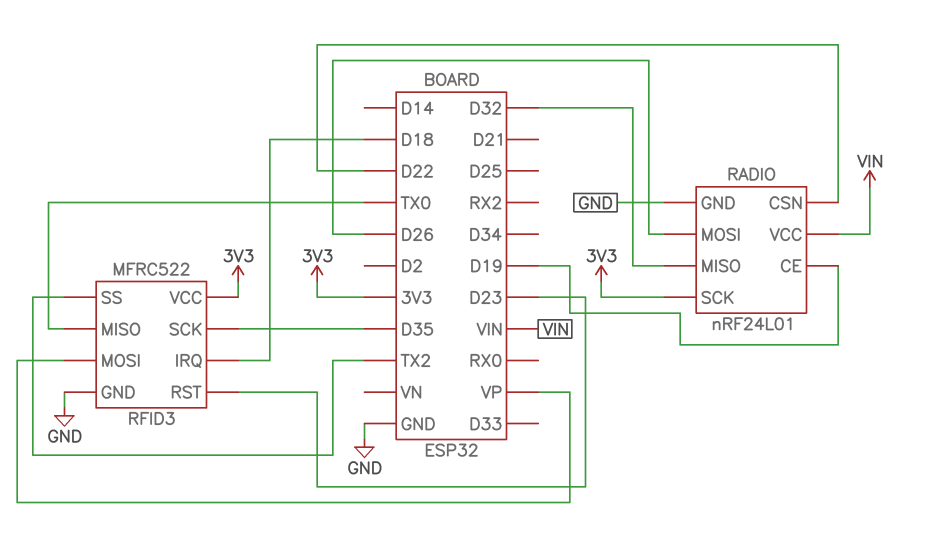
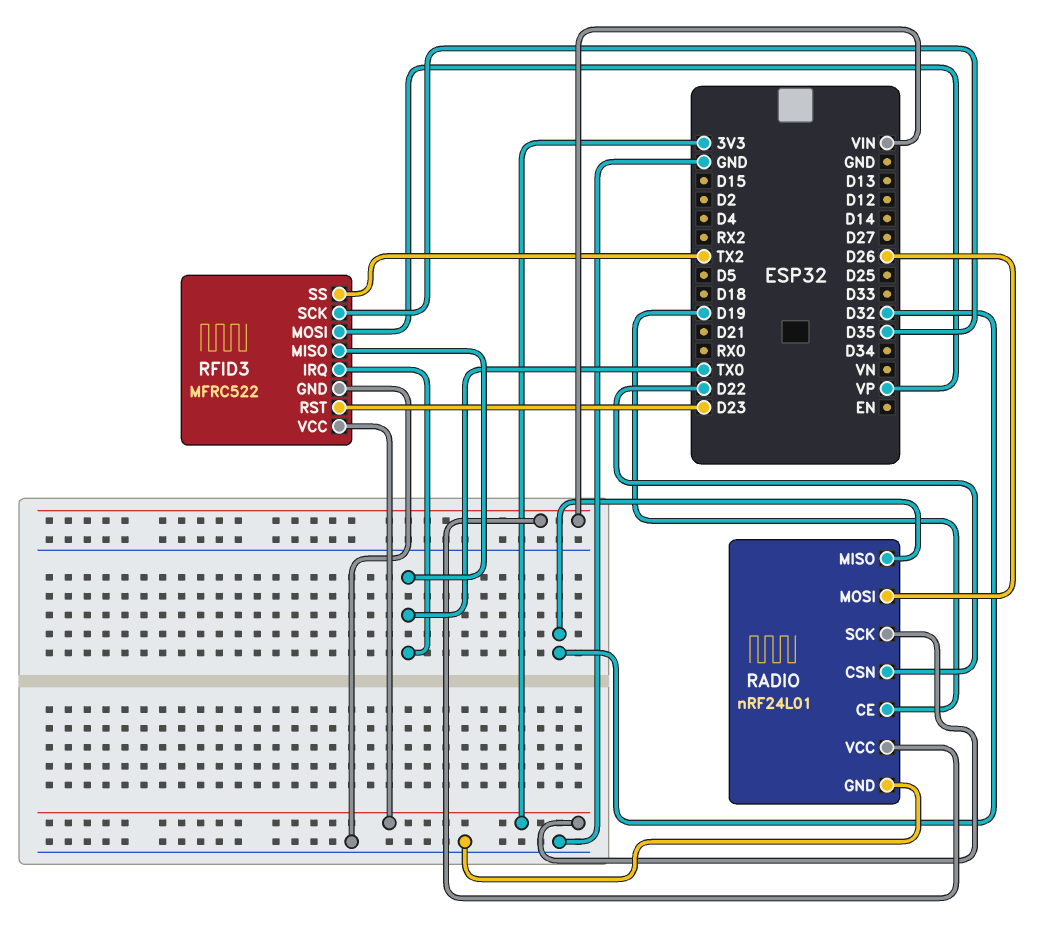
RFID3 pin IRQ: D18 -> TX0

